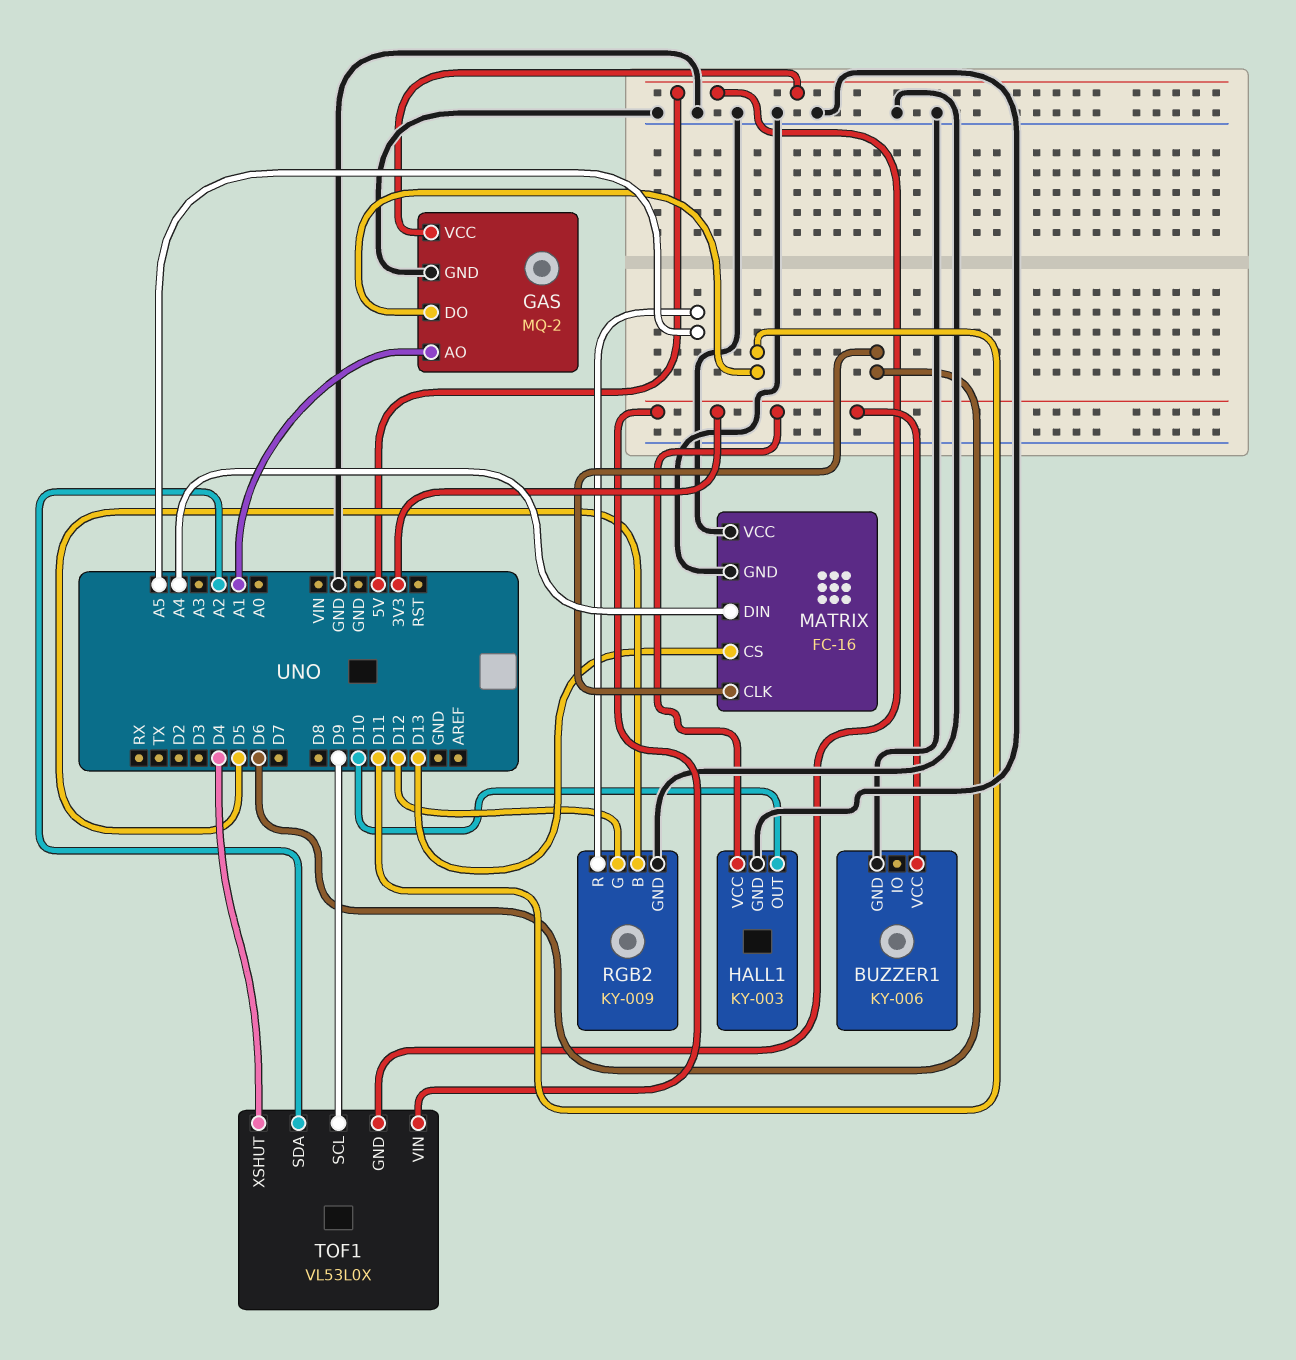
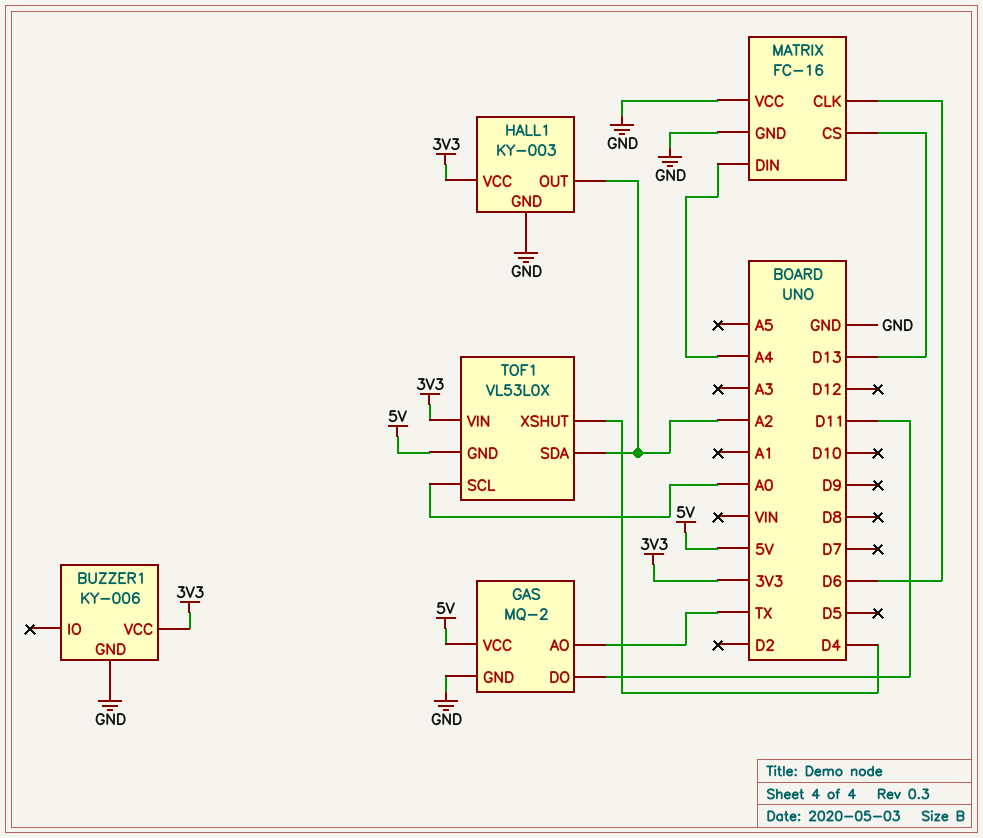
GAS pin AO: A1 -> TX
HALL1 pin OUT: D10 -> A2
RGB2: KY-009 -> none
RGB2 pin B: D5 -> none
RGB2 pin G: D12 -> none
RGB2 pin GND: GND -> none
RGB2 pin R: A5 -> none
TOF1 pin SCL: D9 -> A0

